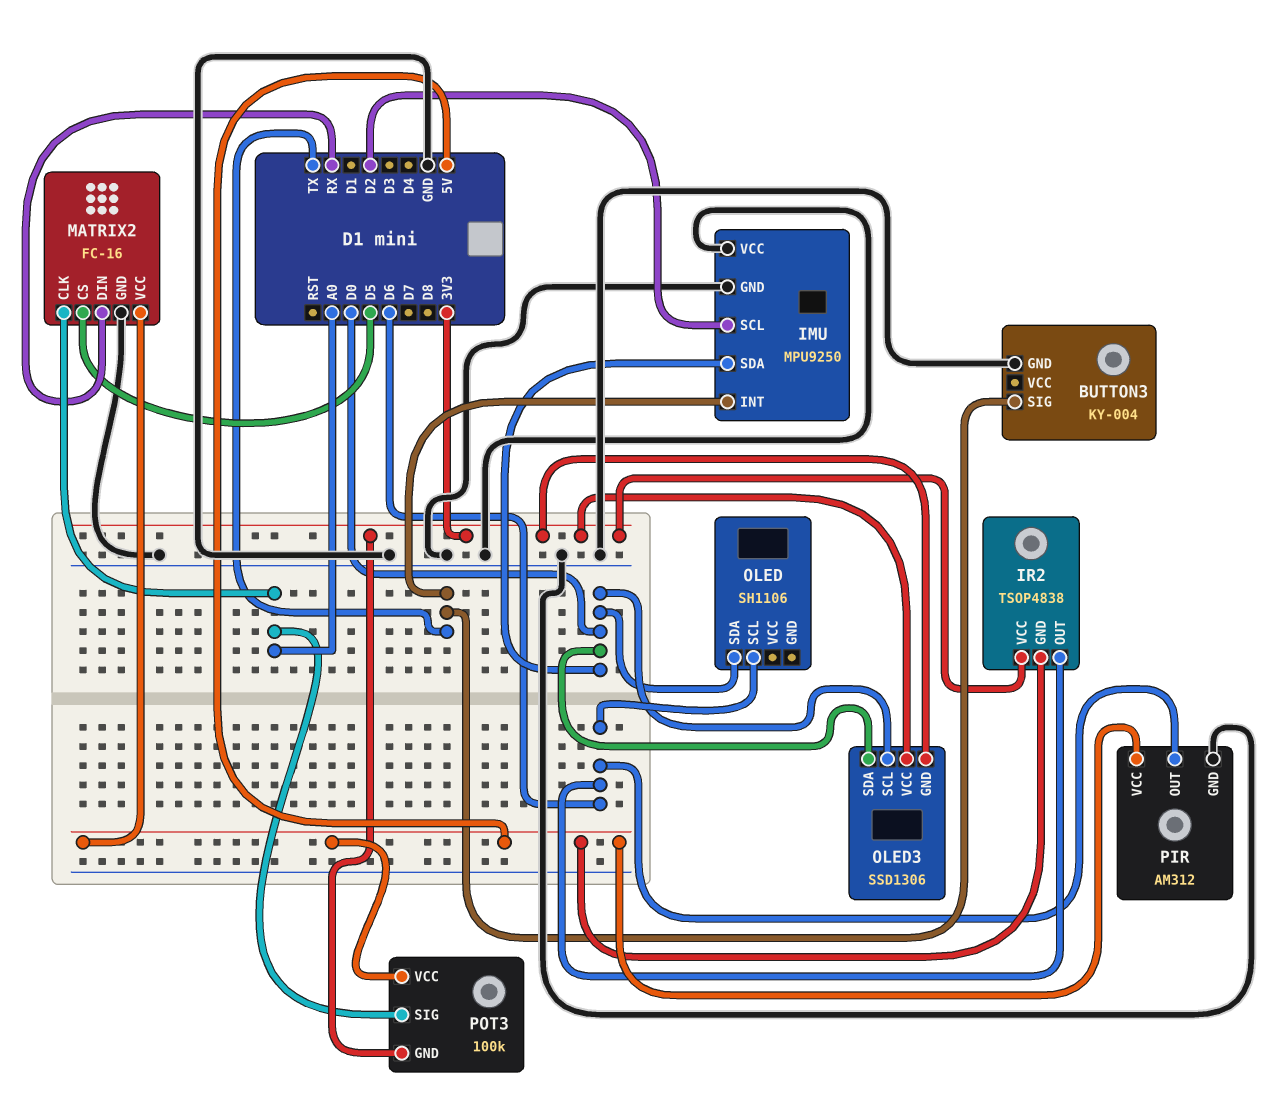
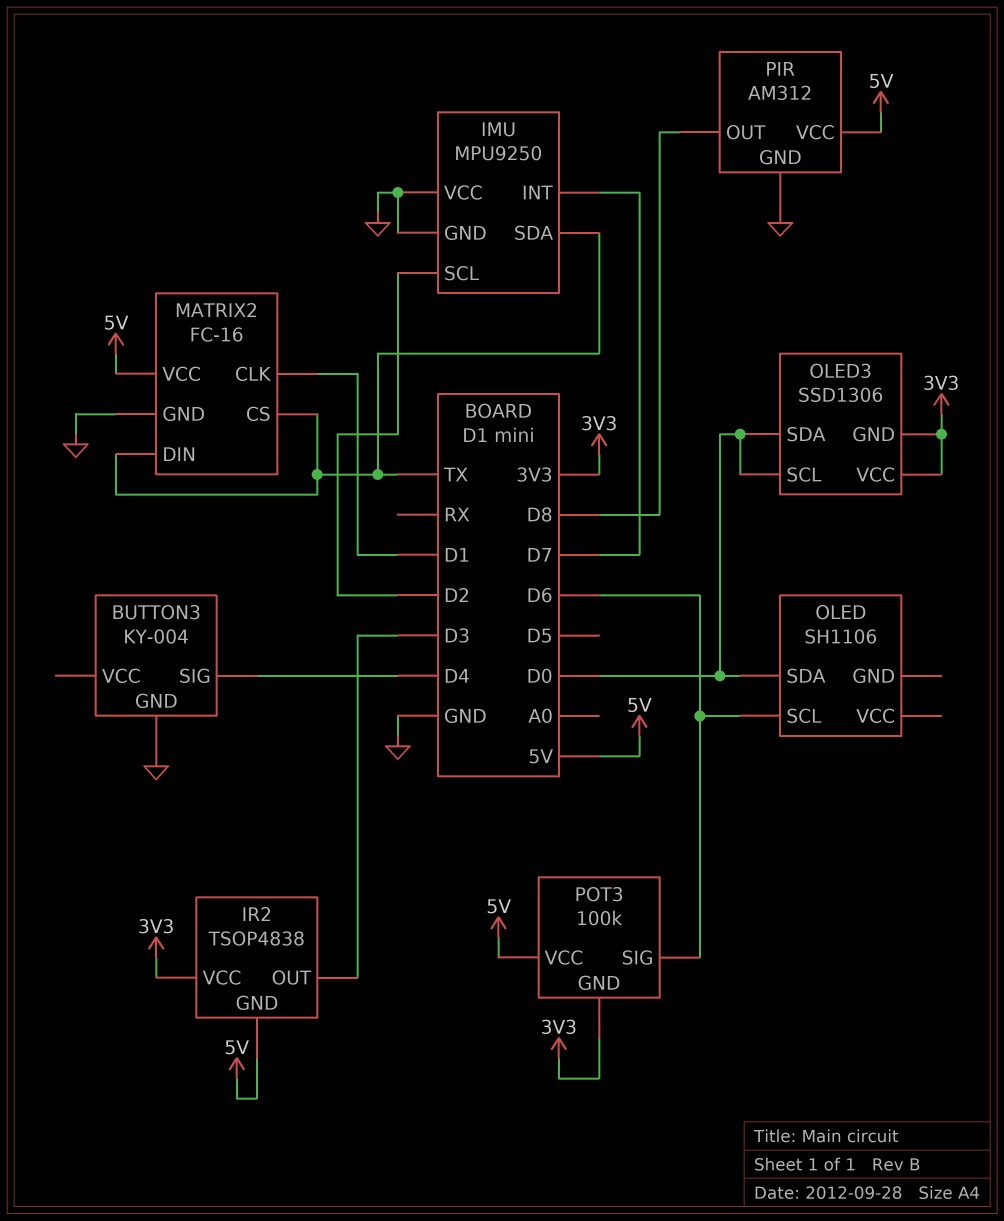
BUTTON3 pin SIG: TX -> D4
IMU pin INT: TX -> D7
IMU pin SDA: D0 -> TX
IR2 pin OUT: D6 -> D3
MATRIX2 pin CLK: A0 -> D1
MATRIX2 pin CS: D5 -> TX
MATRIX2 pin DIN: RX -> TX
PIR pin OUT: D6 -> D8
POT3 pin SIG: A0 -> D6

